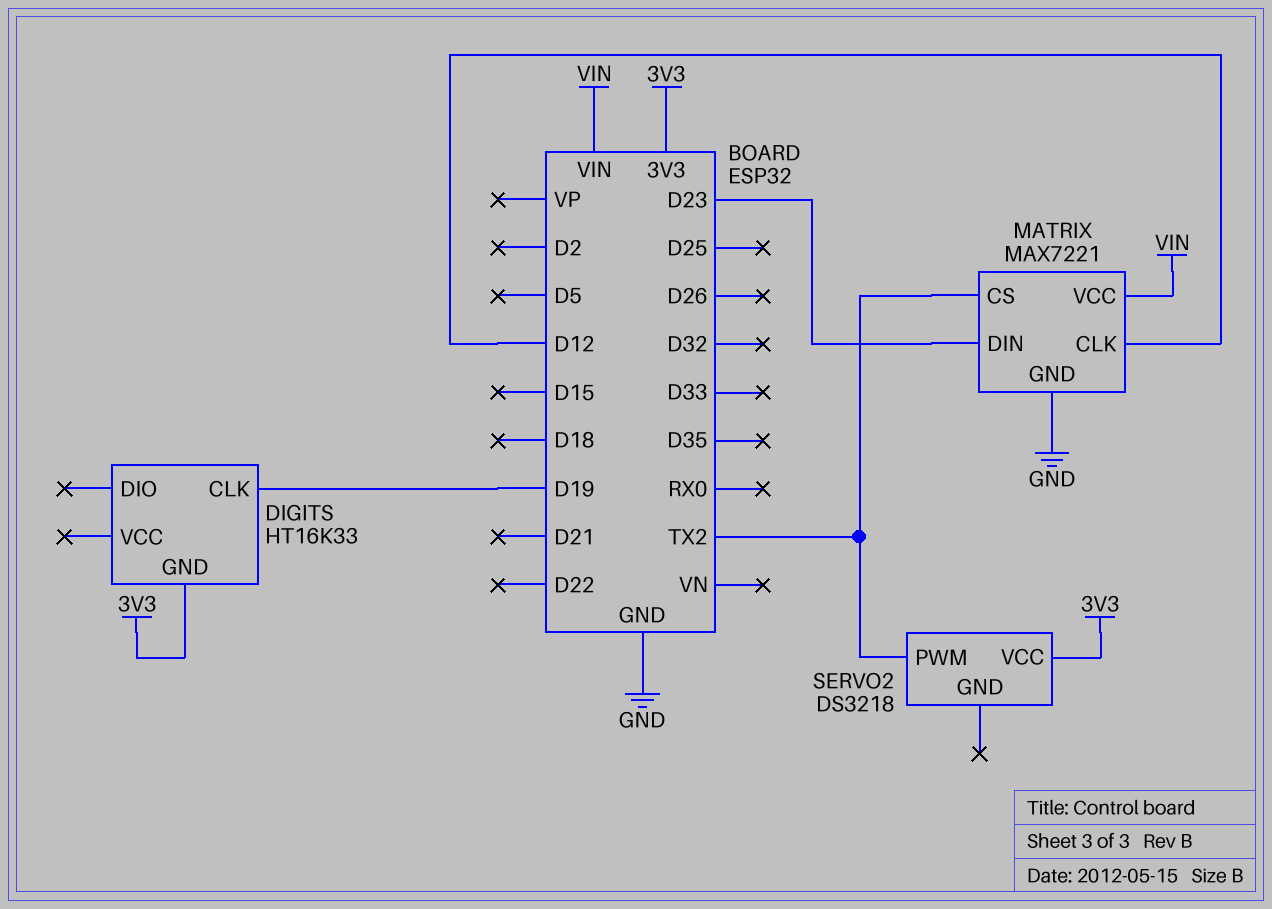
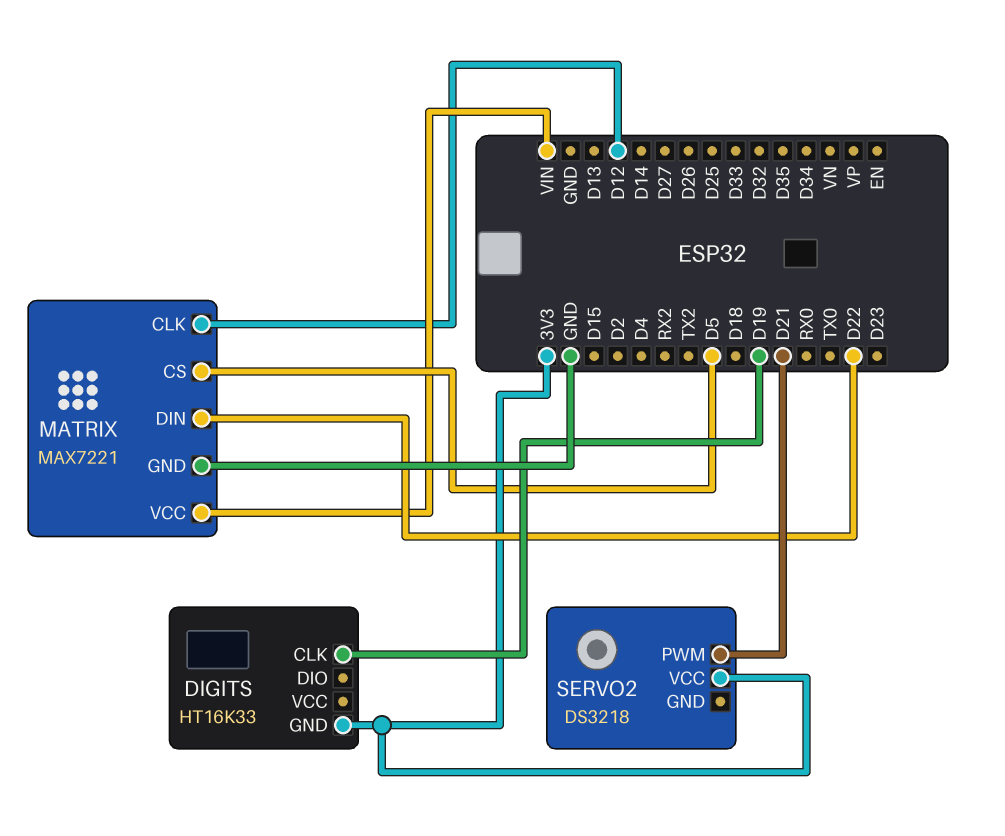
MATRIX pin CS: TX2 -> D5
MATRIX pin DIN: D23 -> D22
SERVO2 pin PWM: TX2 -> D21

